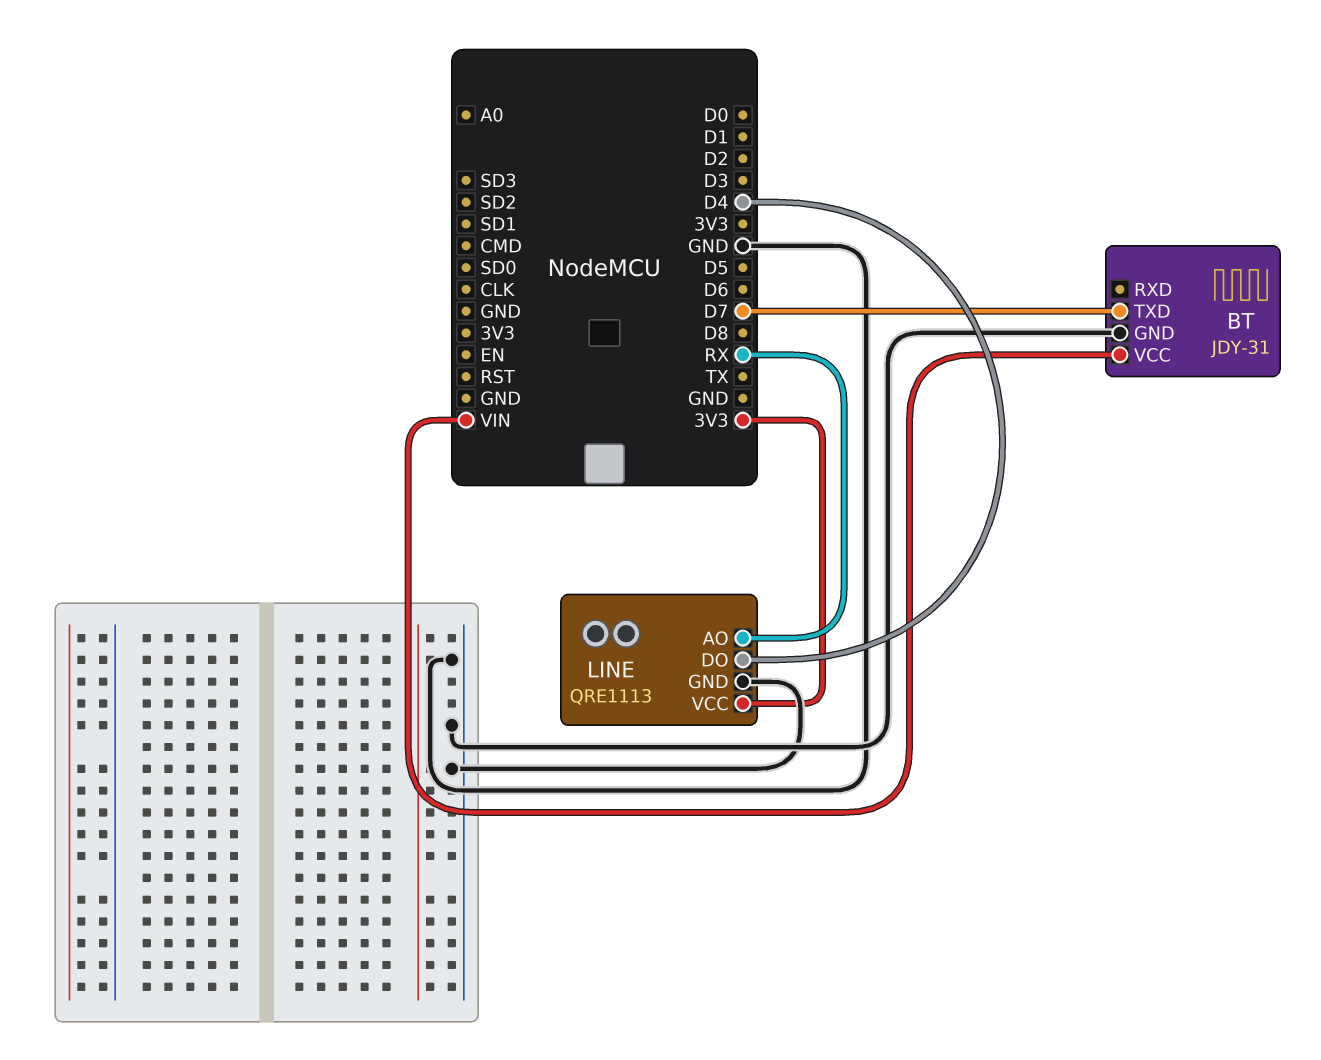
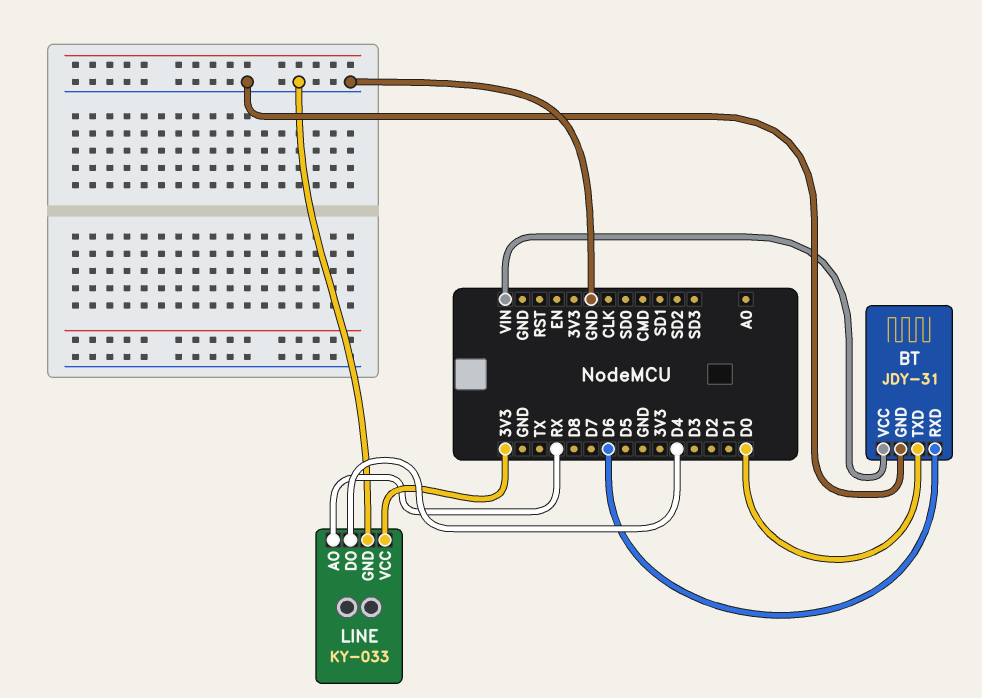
BT pin RXD: none -> D6
BT pin TXD: D7 -> D0
LINE: QRE1113 -> KY-033

